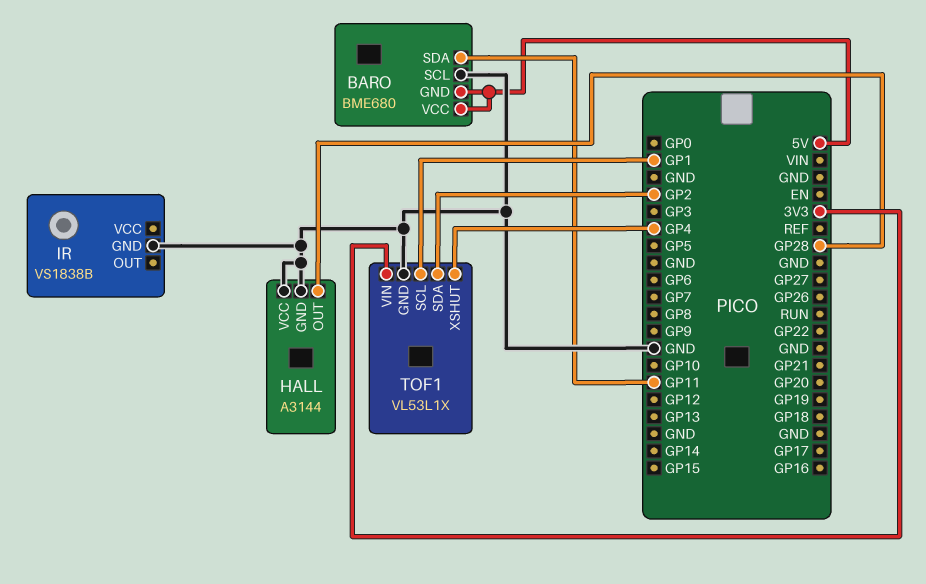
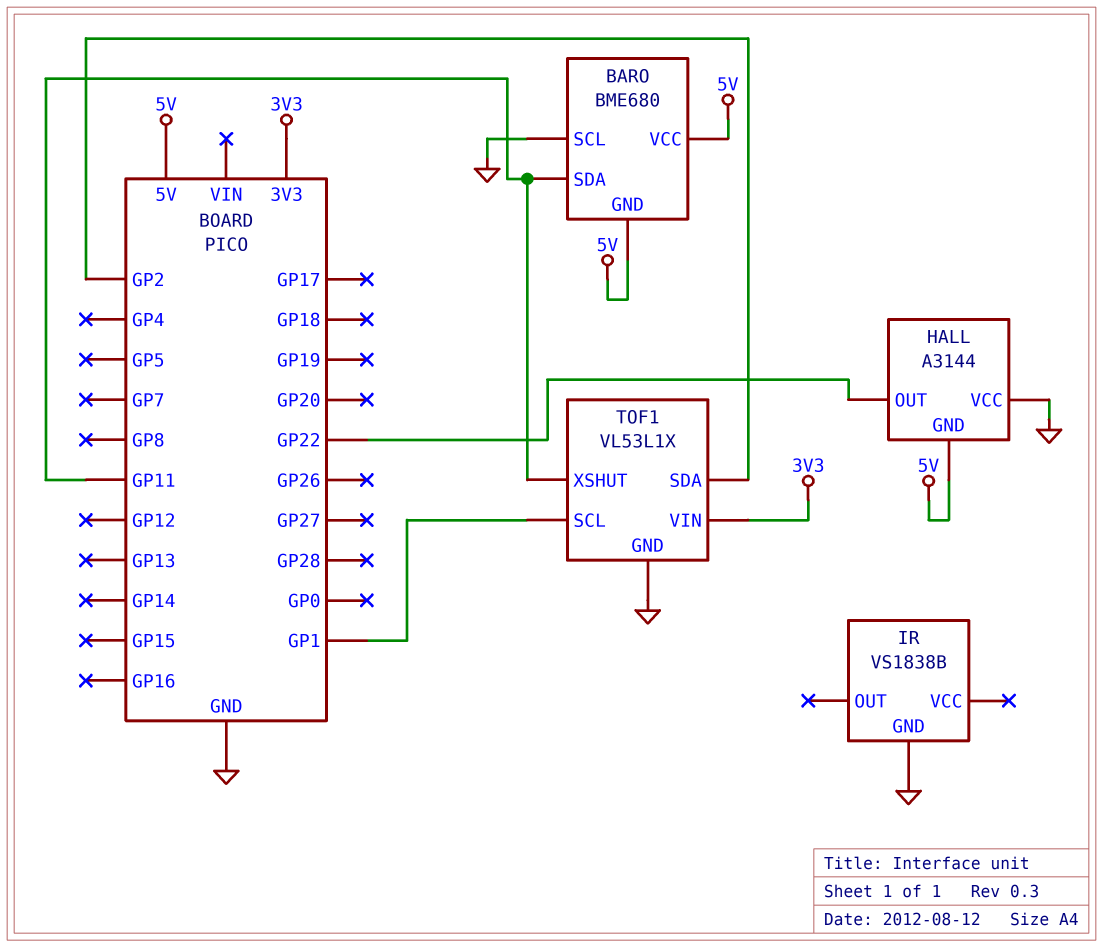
HALL pin GND: GND -> 5V
HALL pin OUT: GP28 -> GP22
TOF1 pin XSHUT: GP4 -> GP11

